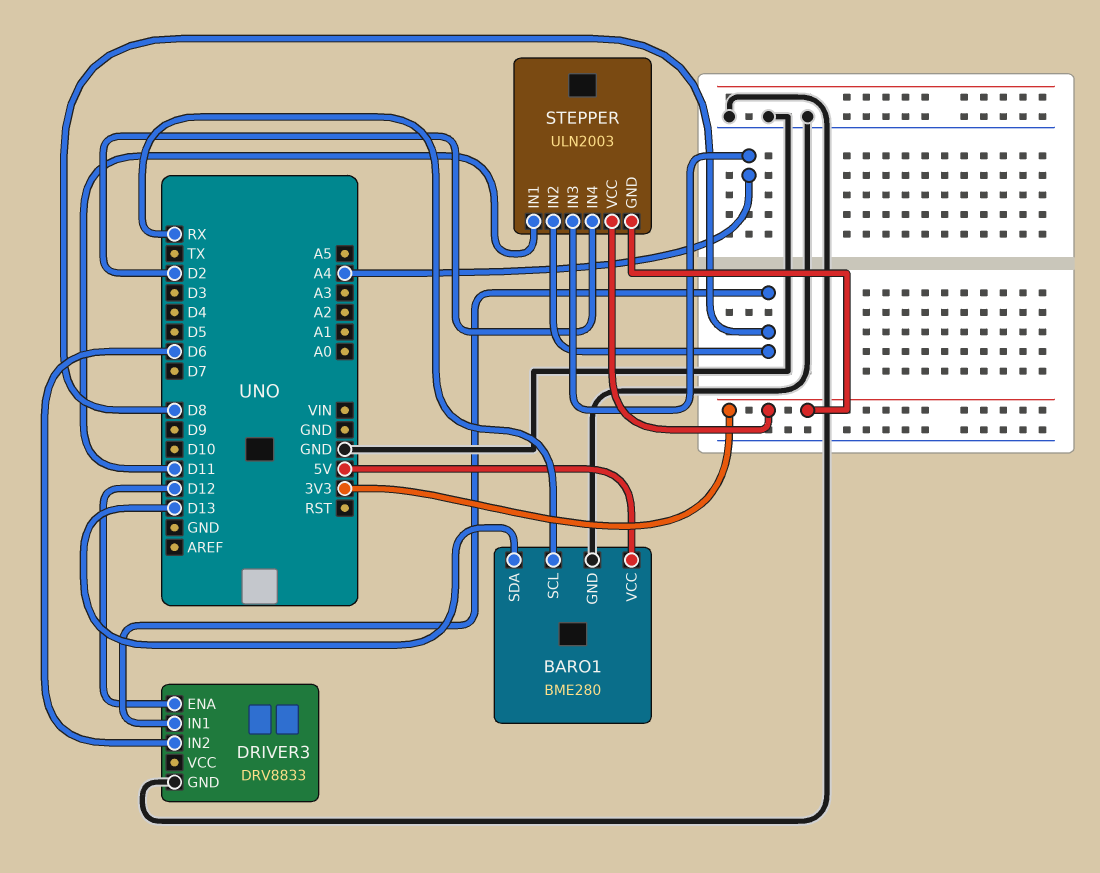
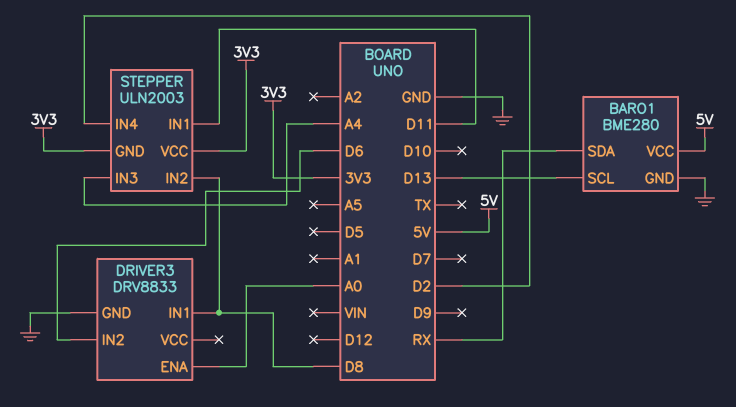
BARO1 pin SCL: RX -> D13
BARO1 pin SDA: D13 -> RX
DRIVER3 pin ENA: D12 -> A0

